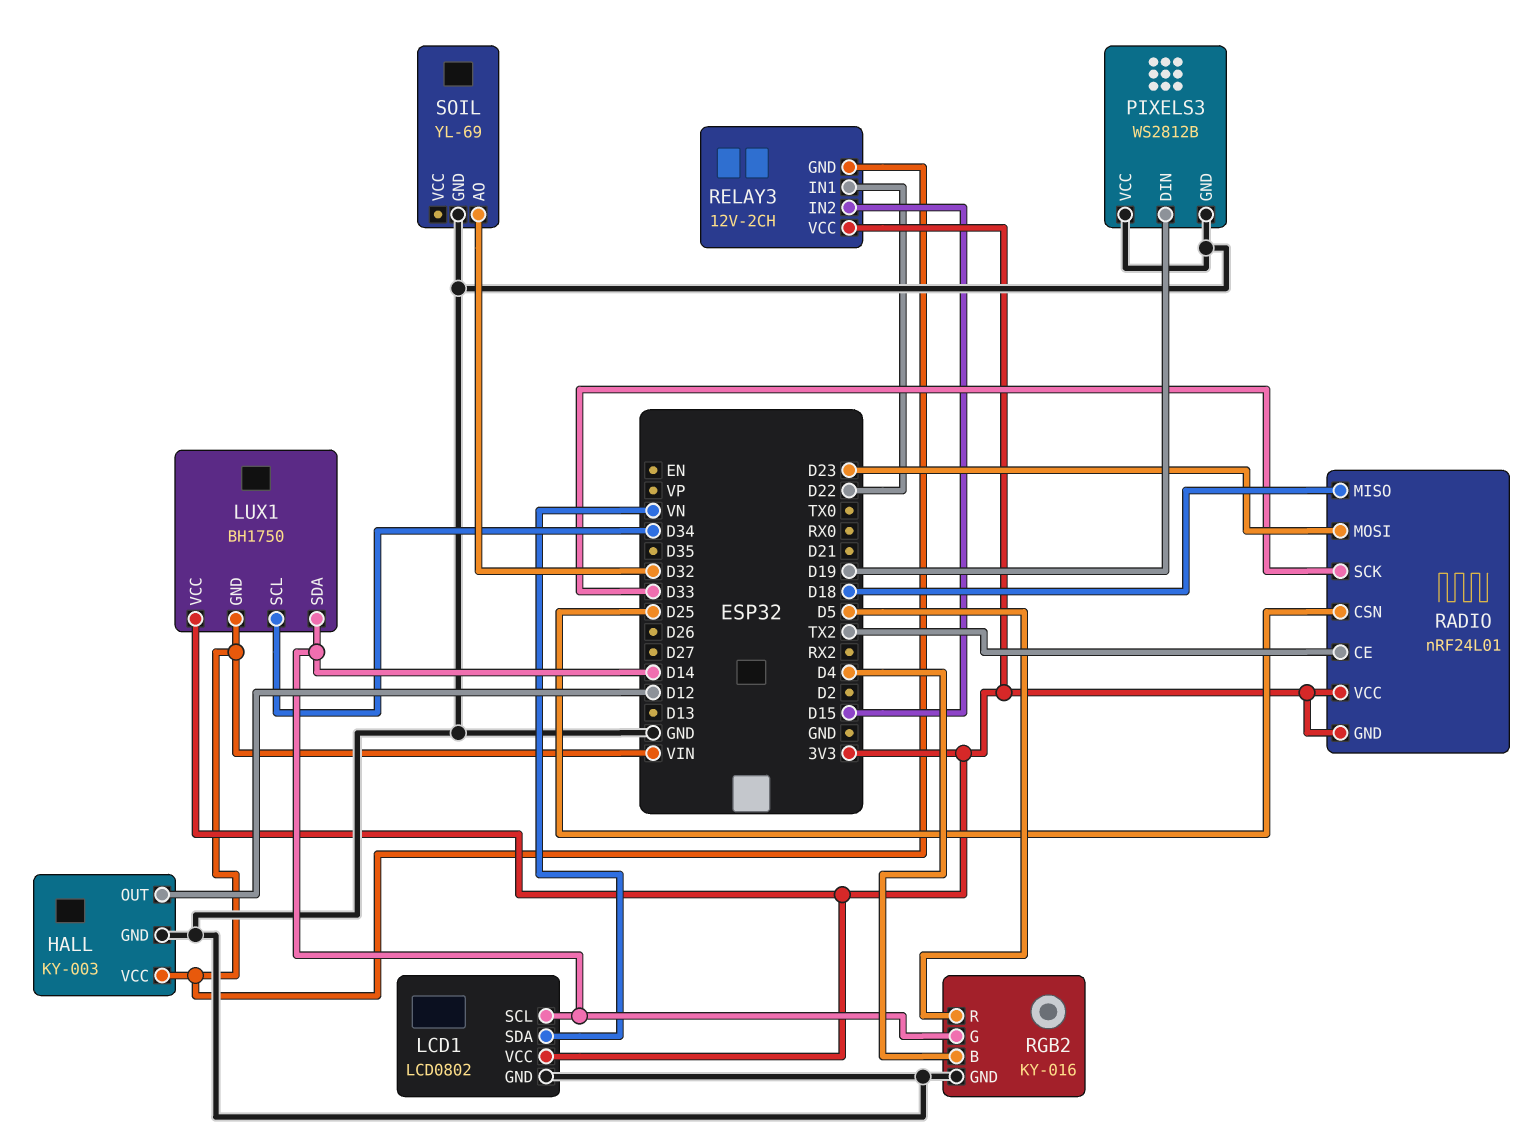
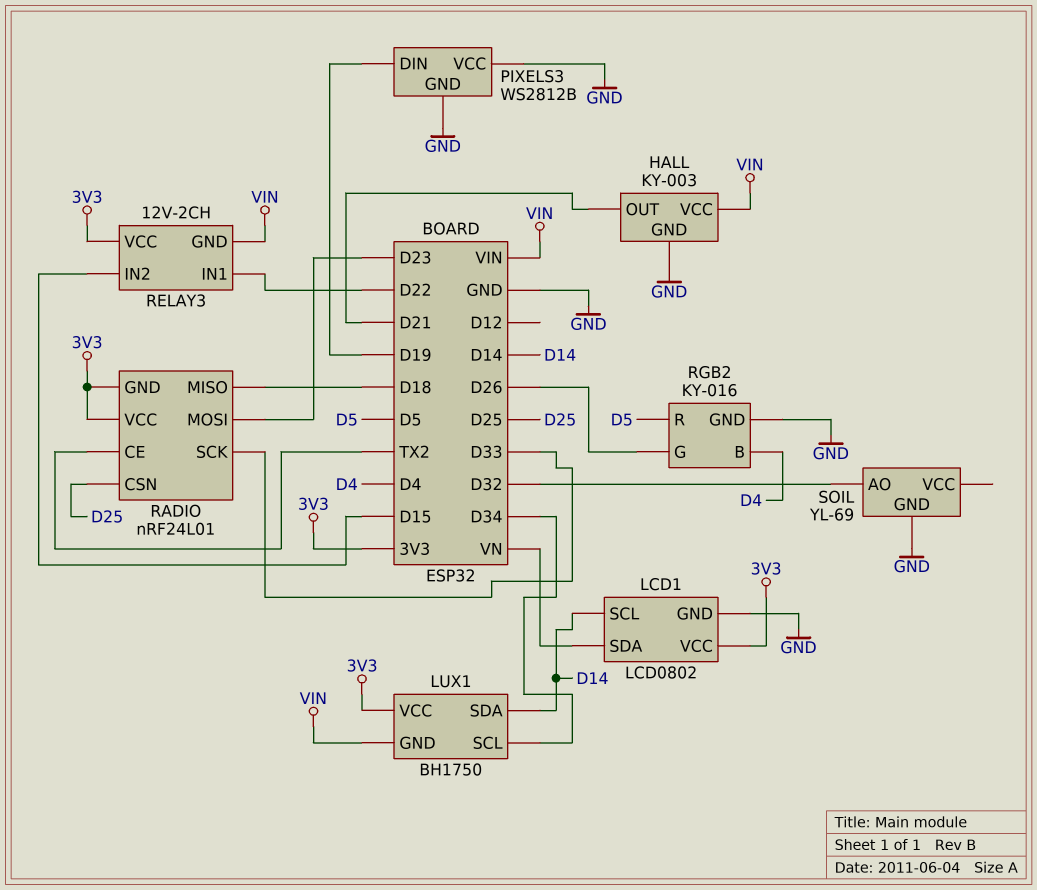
HALL pin OUT: D12 -> D21
RGB2 pin G: D14 -> D26

